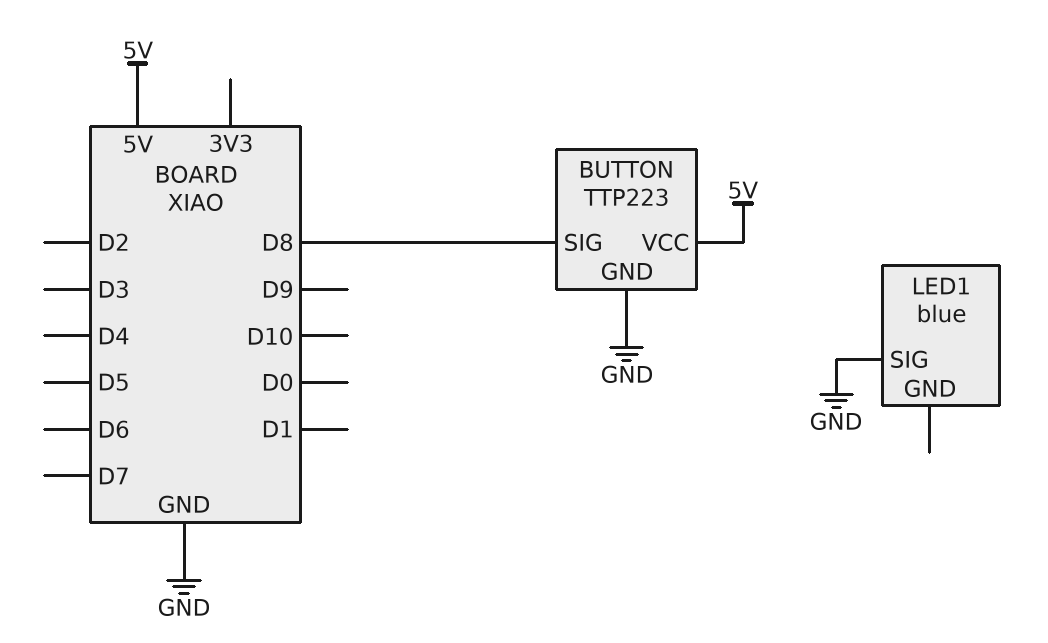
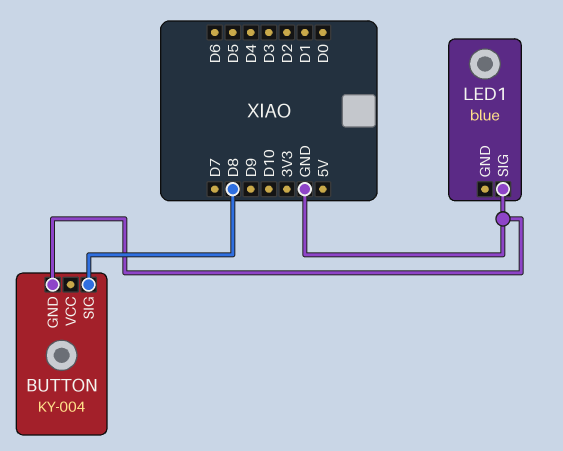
BUTTON: TTP223 -> KY-004
BUTTON pin VCC: 5V -> none

